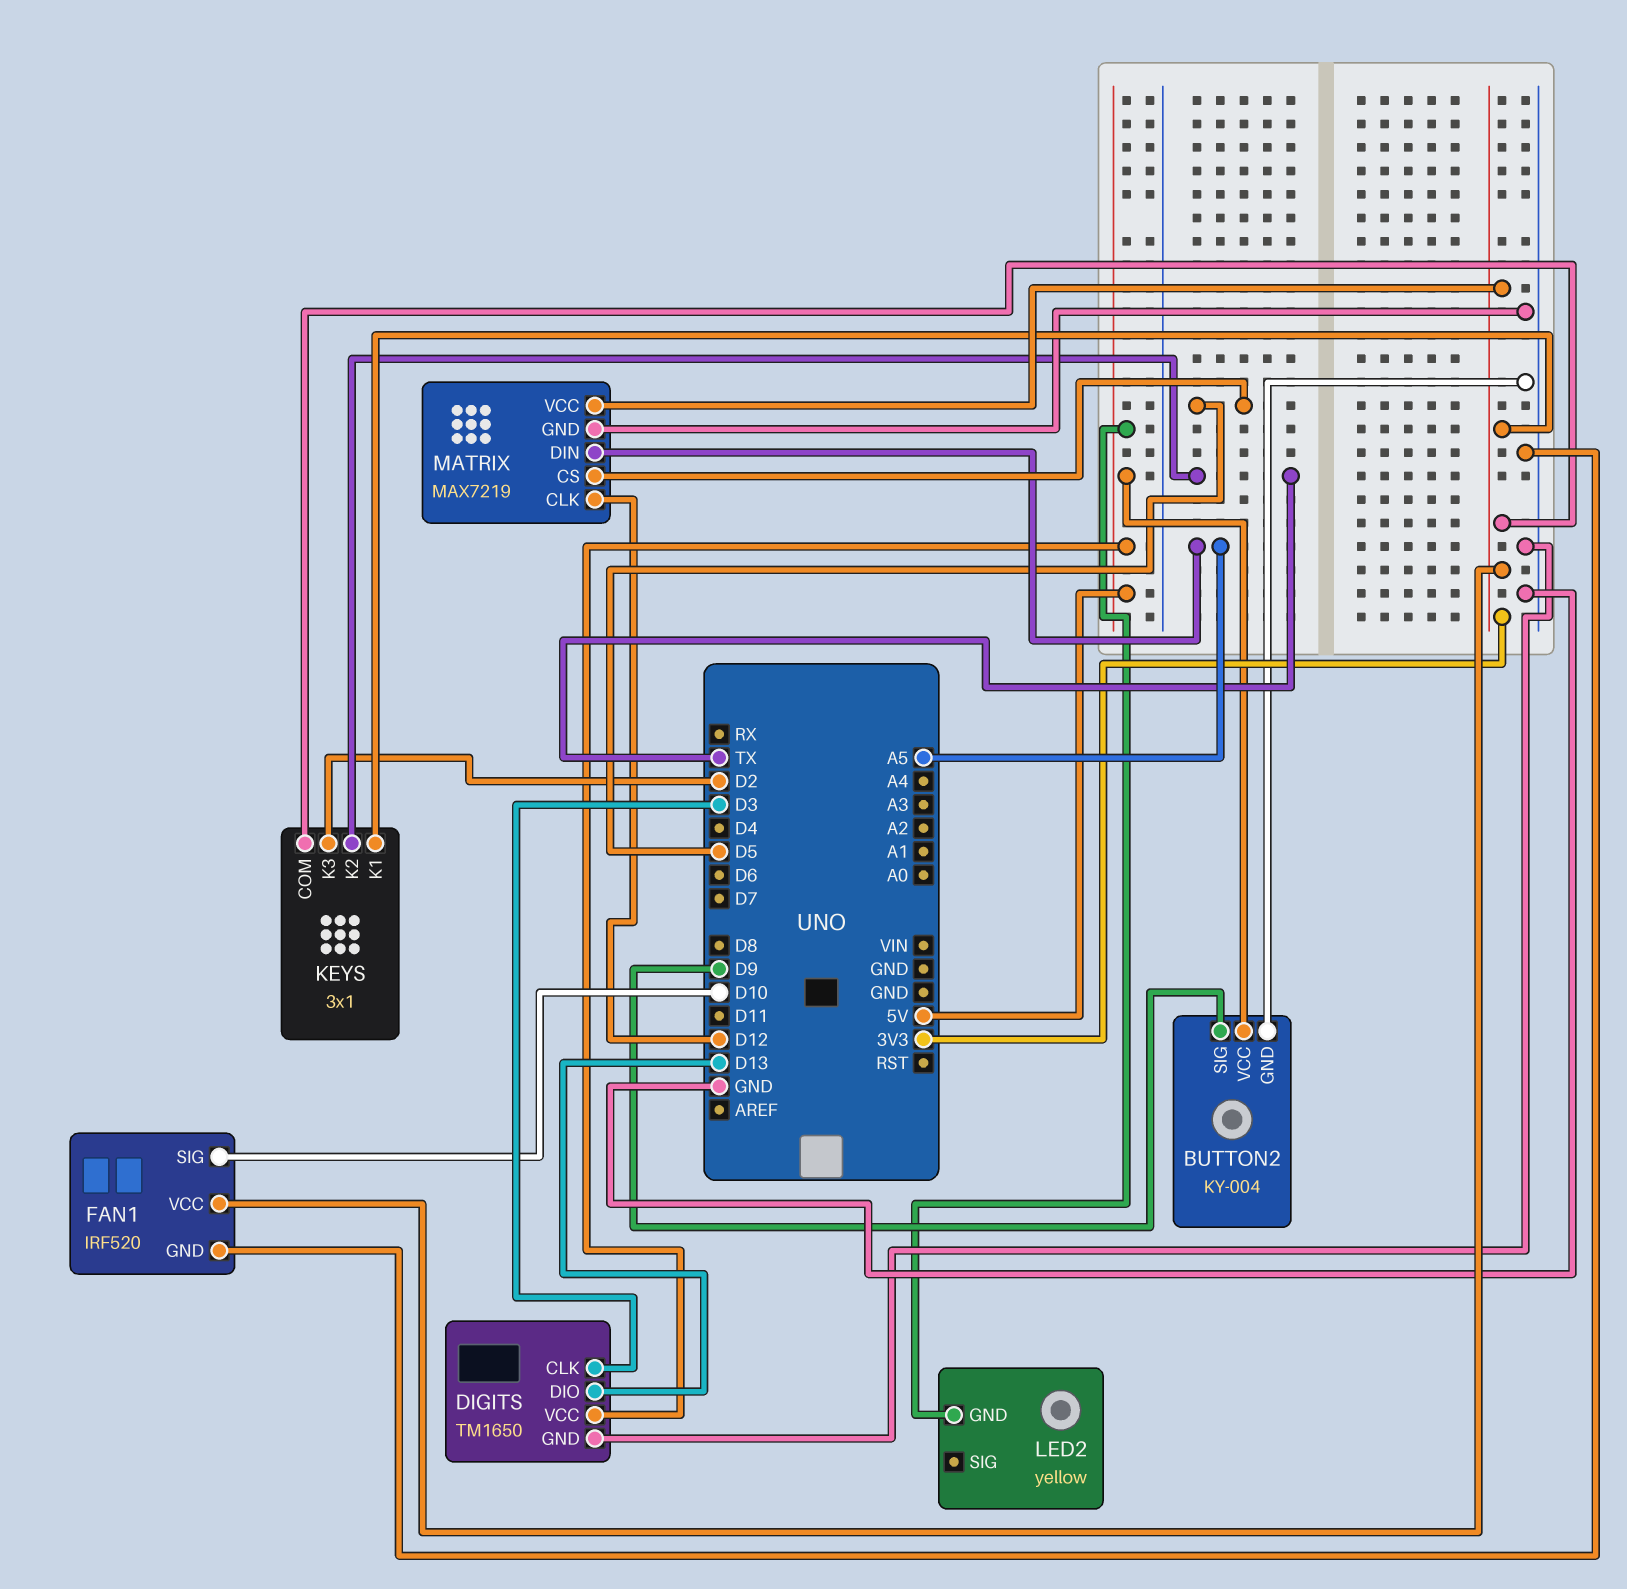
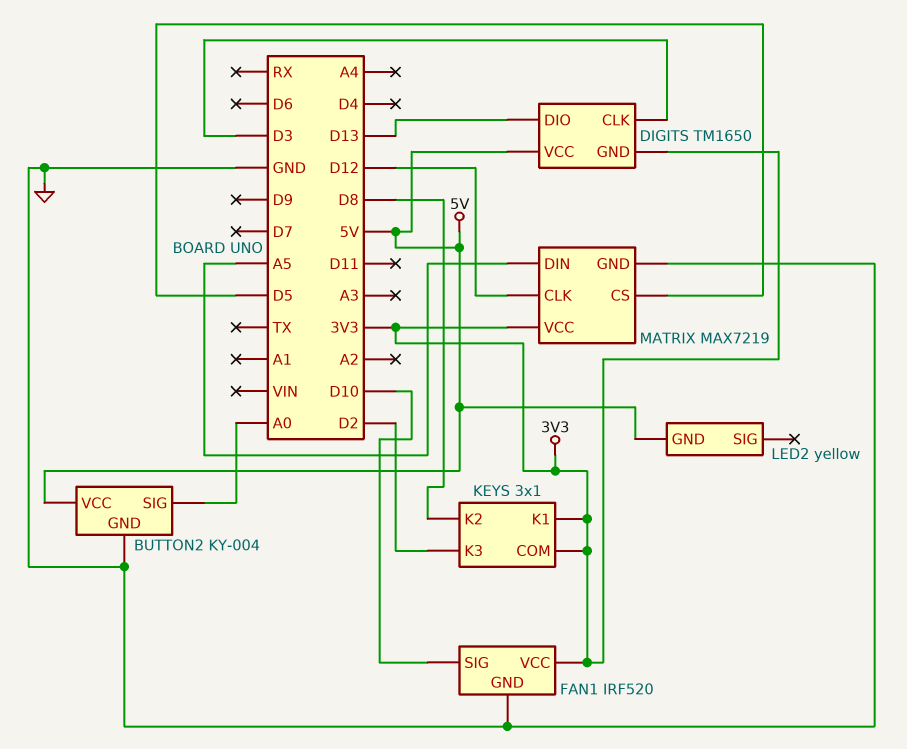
BUTTON2 pin SIG: D9 -> A0
DIGITS pin GND: GND -> 3V3
KEYS pin K2: TX -> D8

